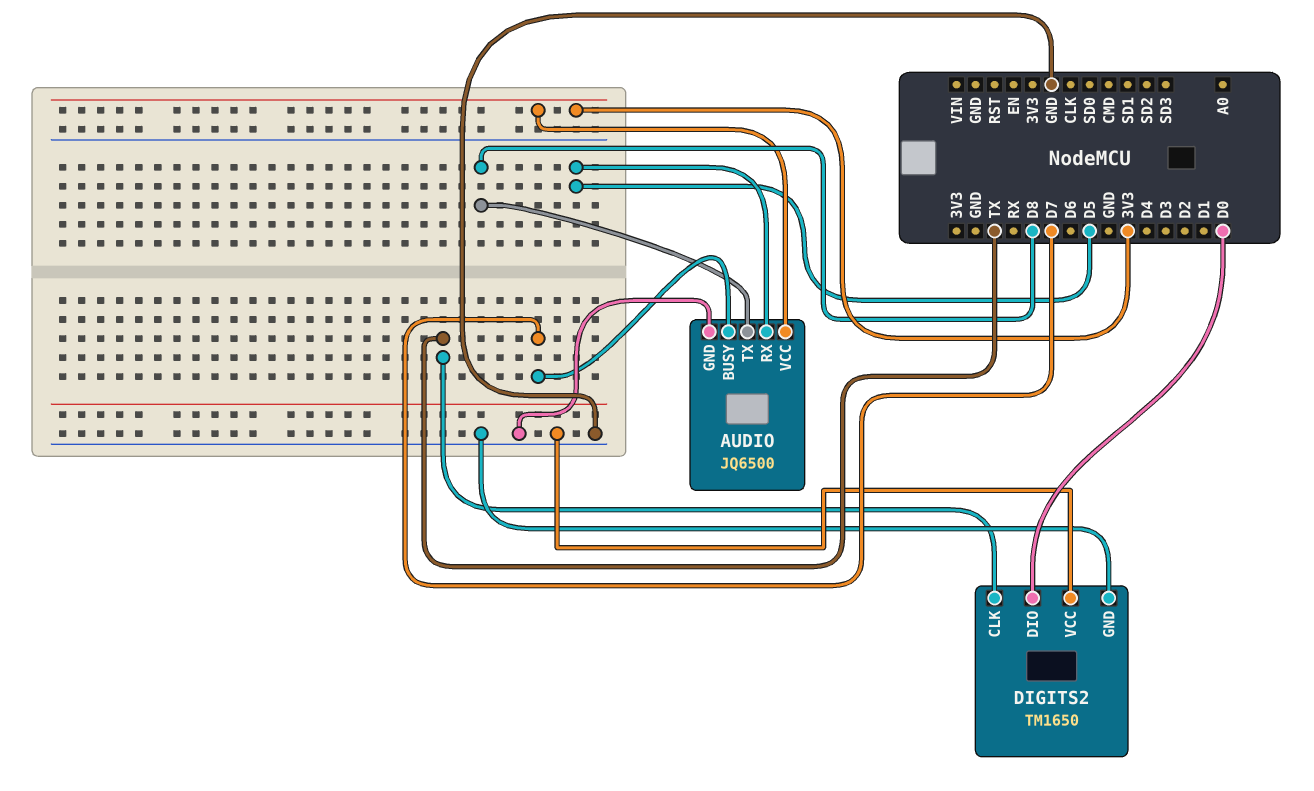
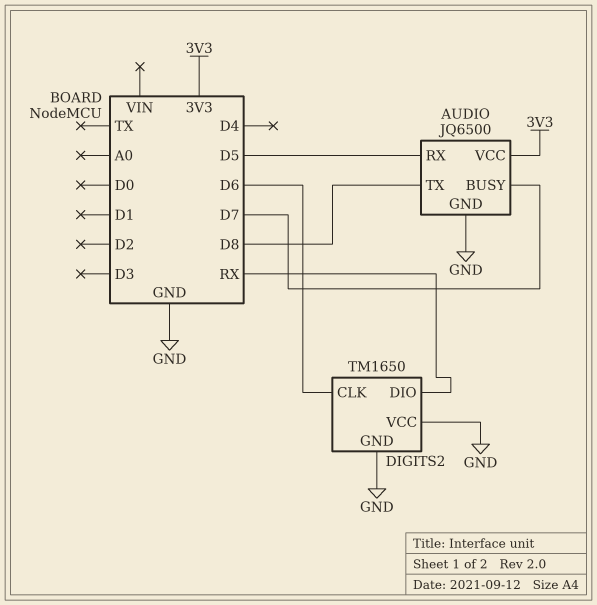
DIGITS2 pin CLK: TX -> D6
DIGITS2 pin DIO: D0 -> RX

